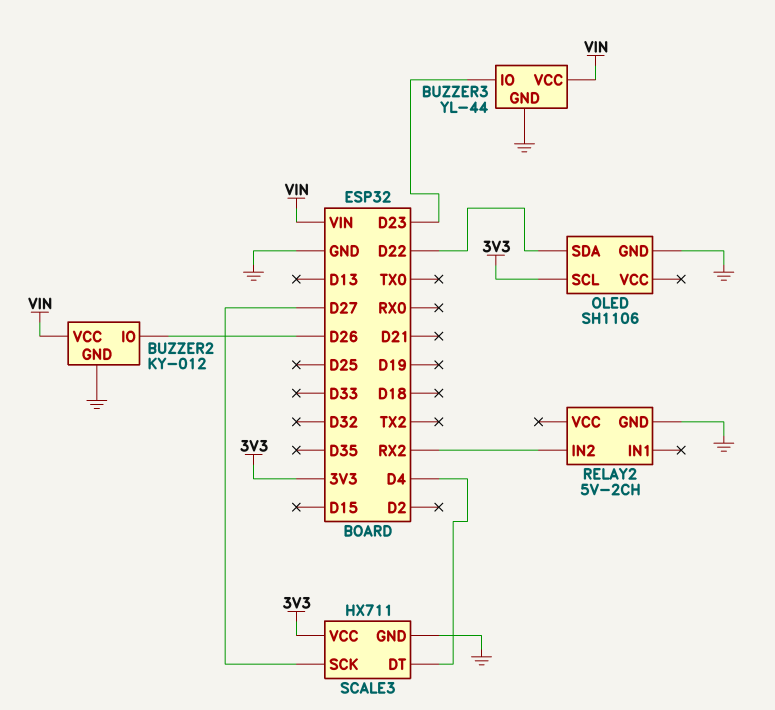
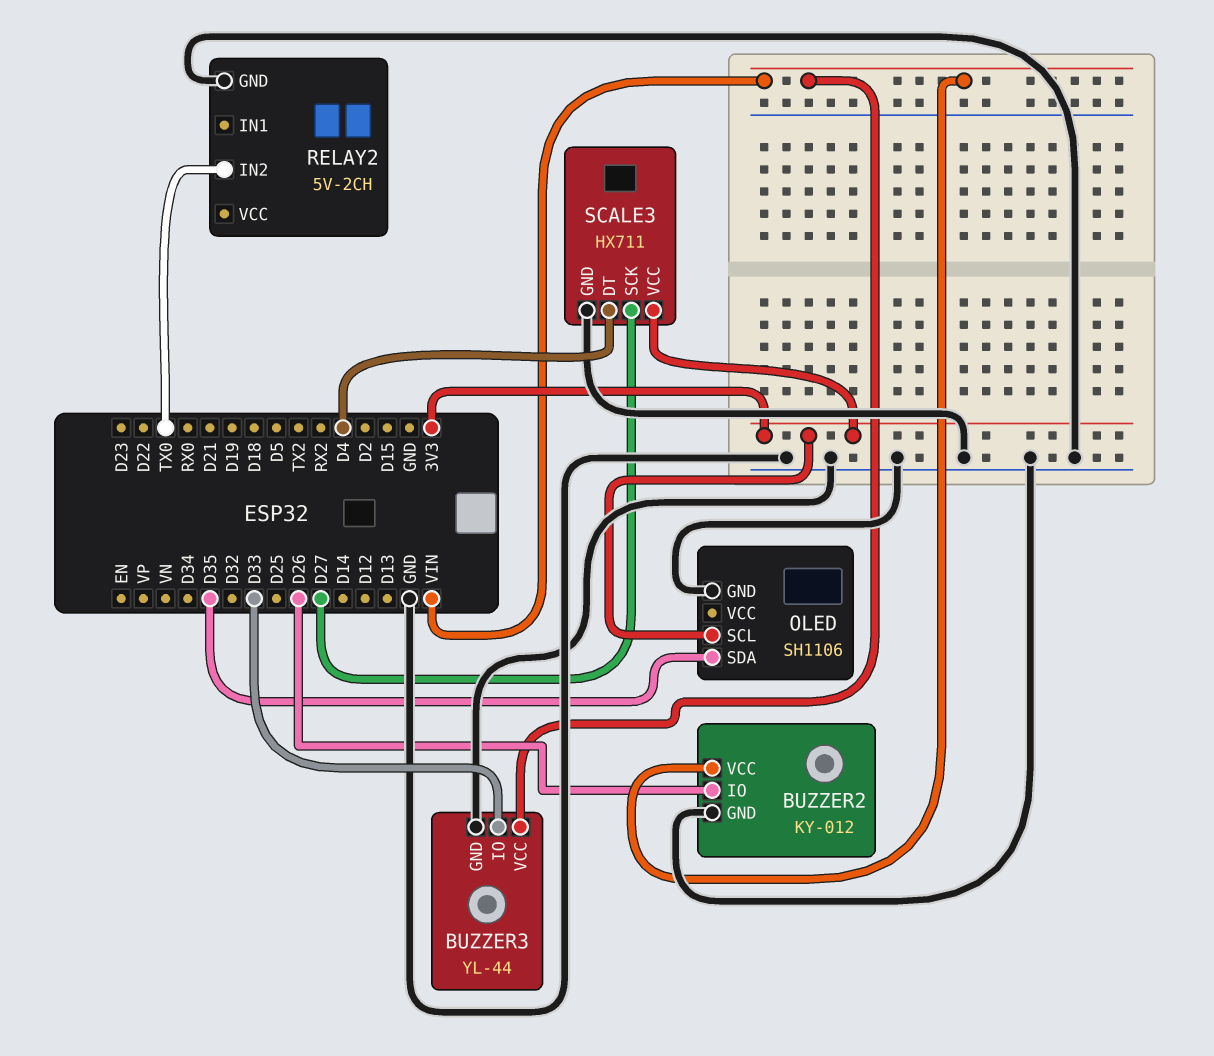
BUZZER3 pin IO: D23 -> D33
OLED pin SDA: D22 -> D35
RELAY2 pin IN2: RX2 -> TX0

